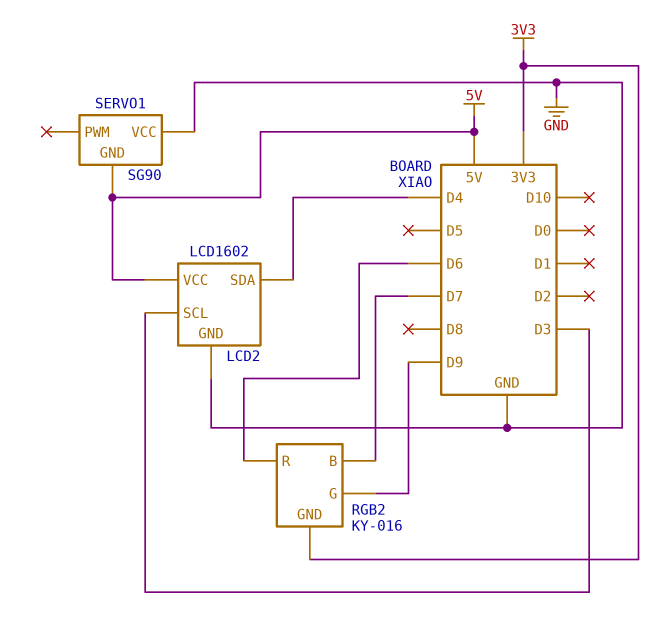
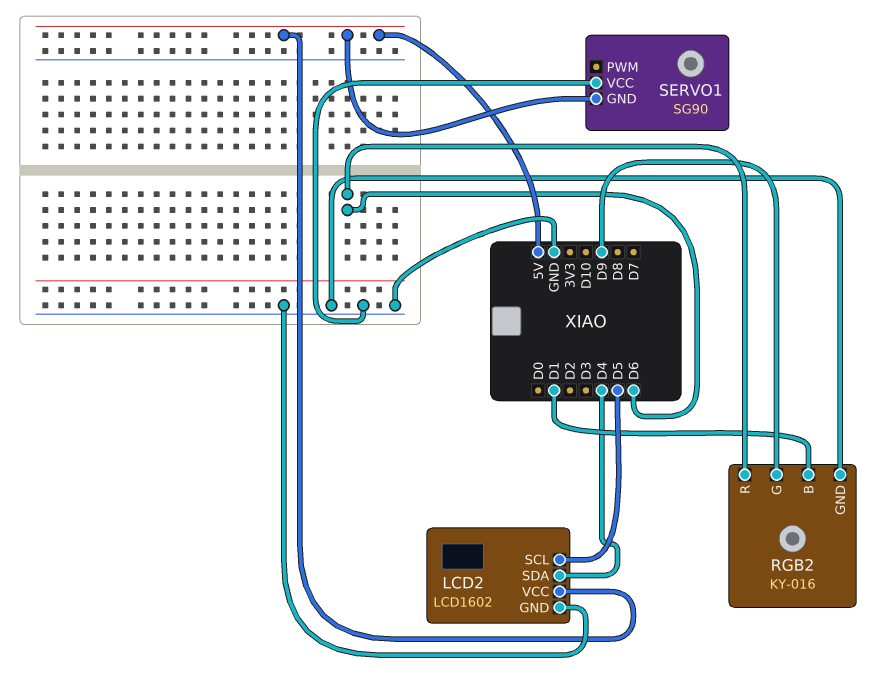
LCD2 pin SCL: D3 -> D5
RGB2 pin B: D7 -> D1
RGB2 pin GND: 3V3 -> GND

